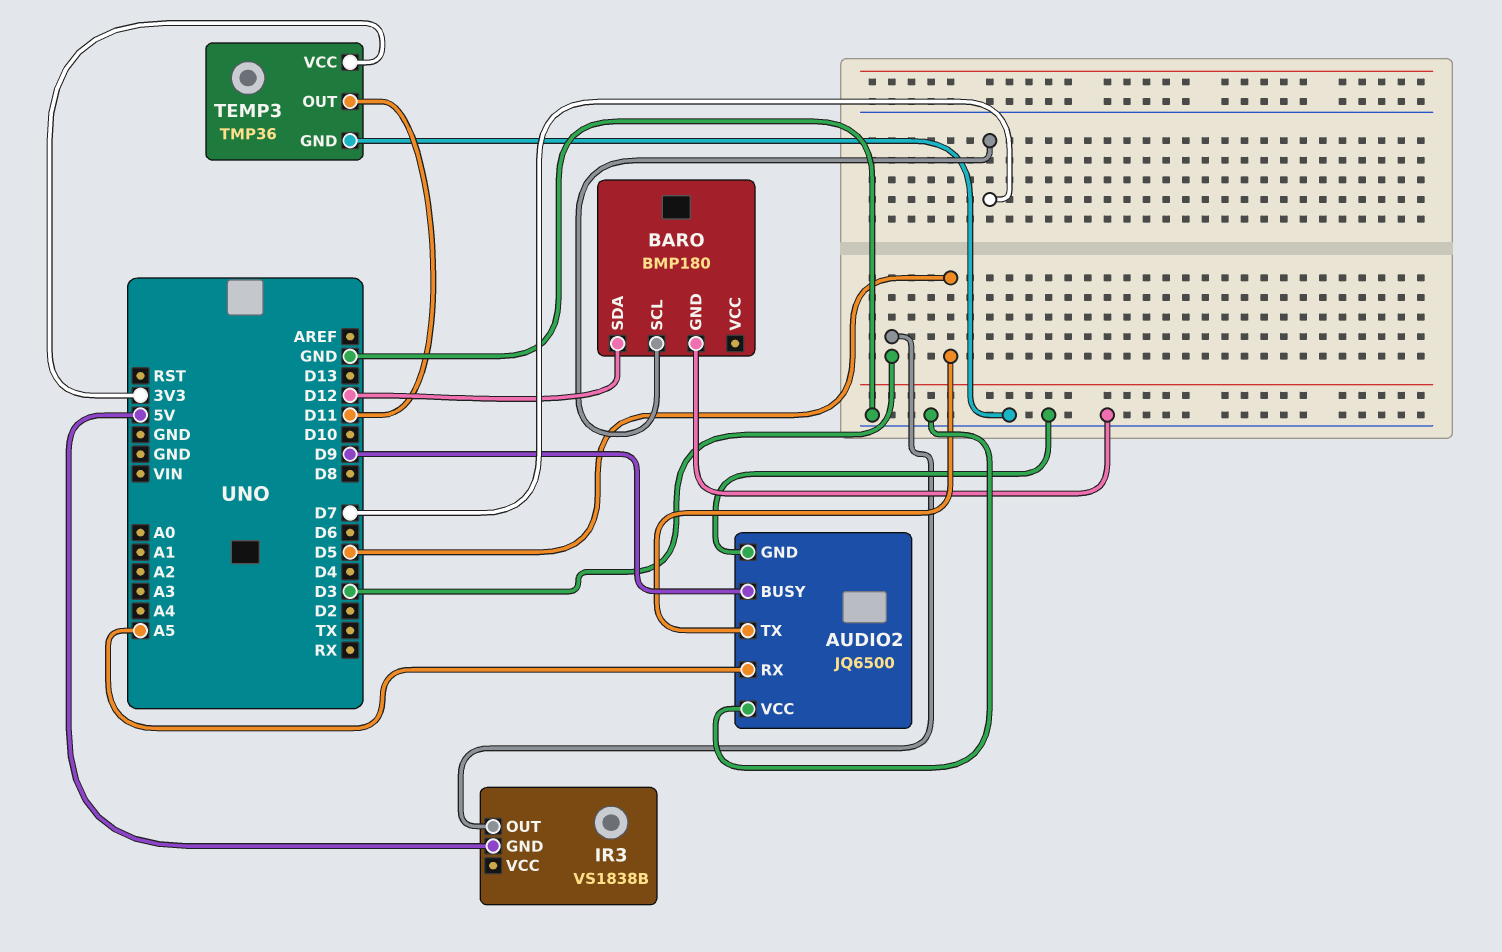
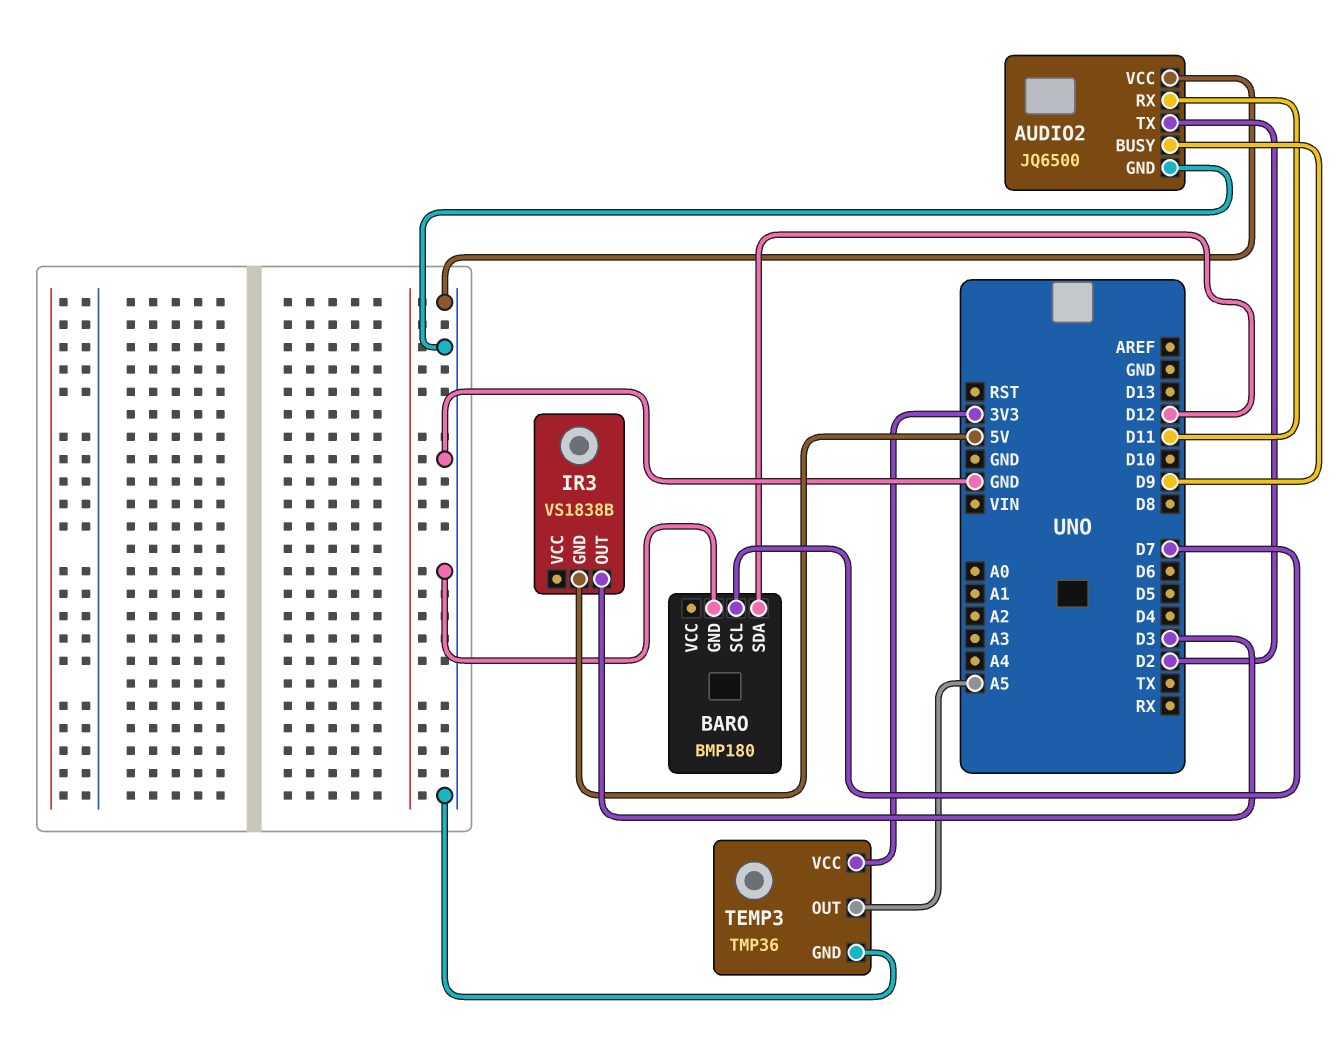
AUDIO2 pin RX: A5 -> D11
AUDIO2 pin TX: D5 -> D2
TEMP3 pin OUT: D11 -> A5

